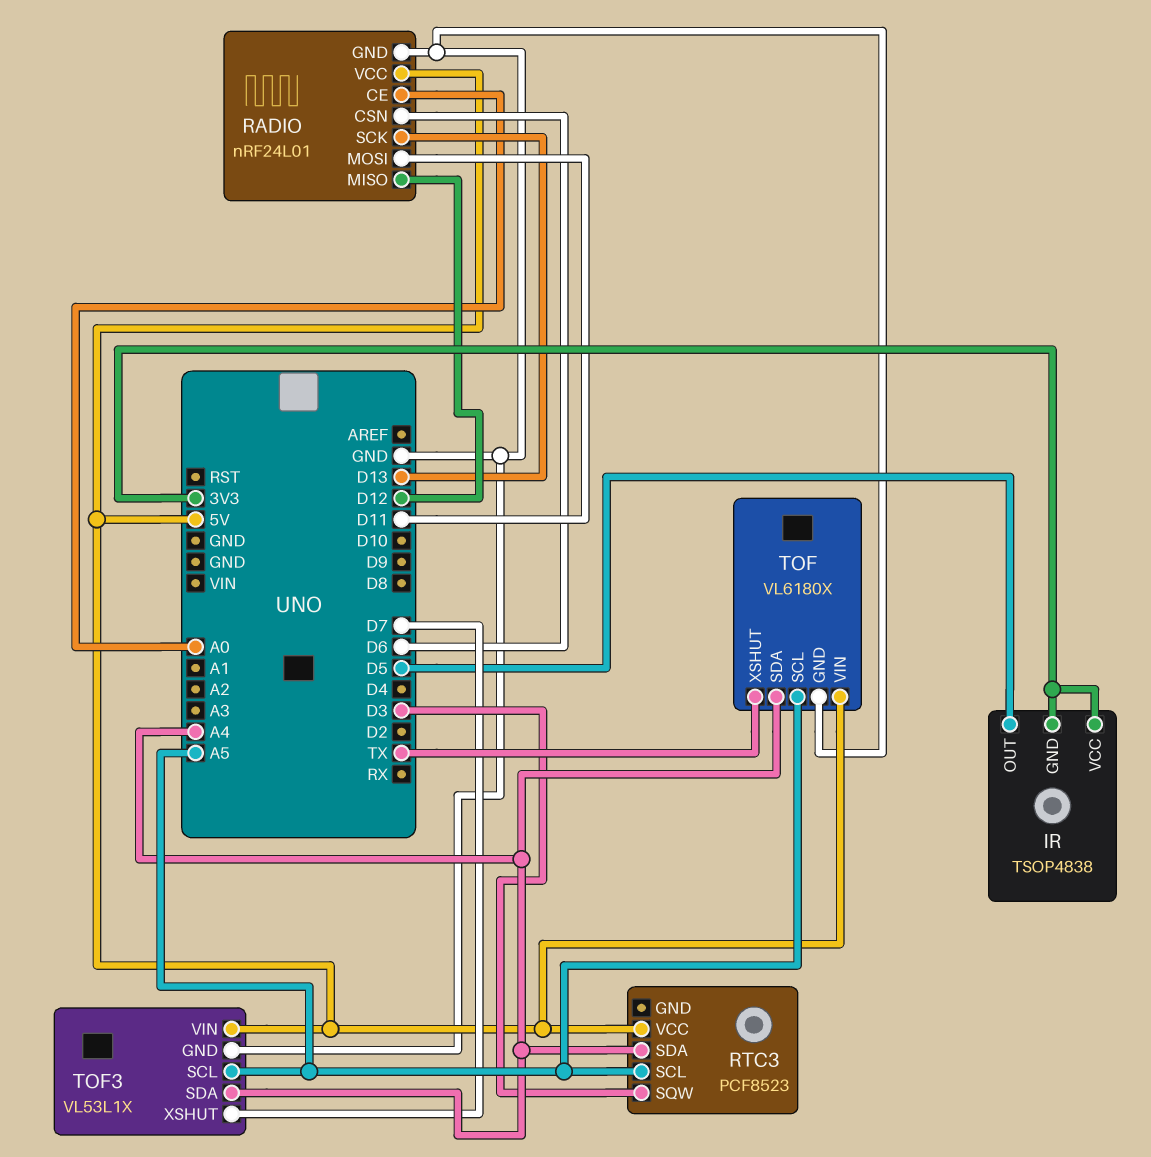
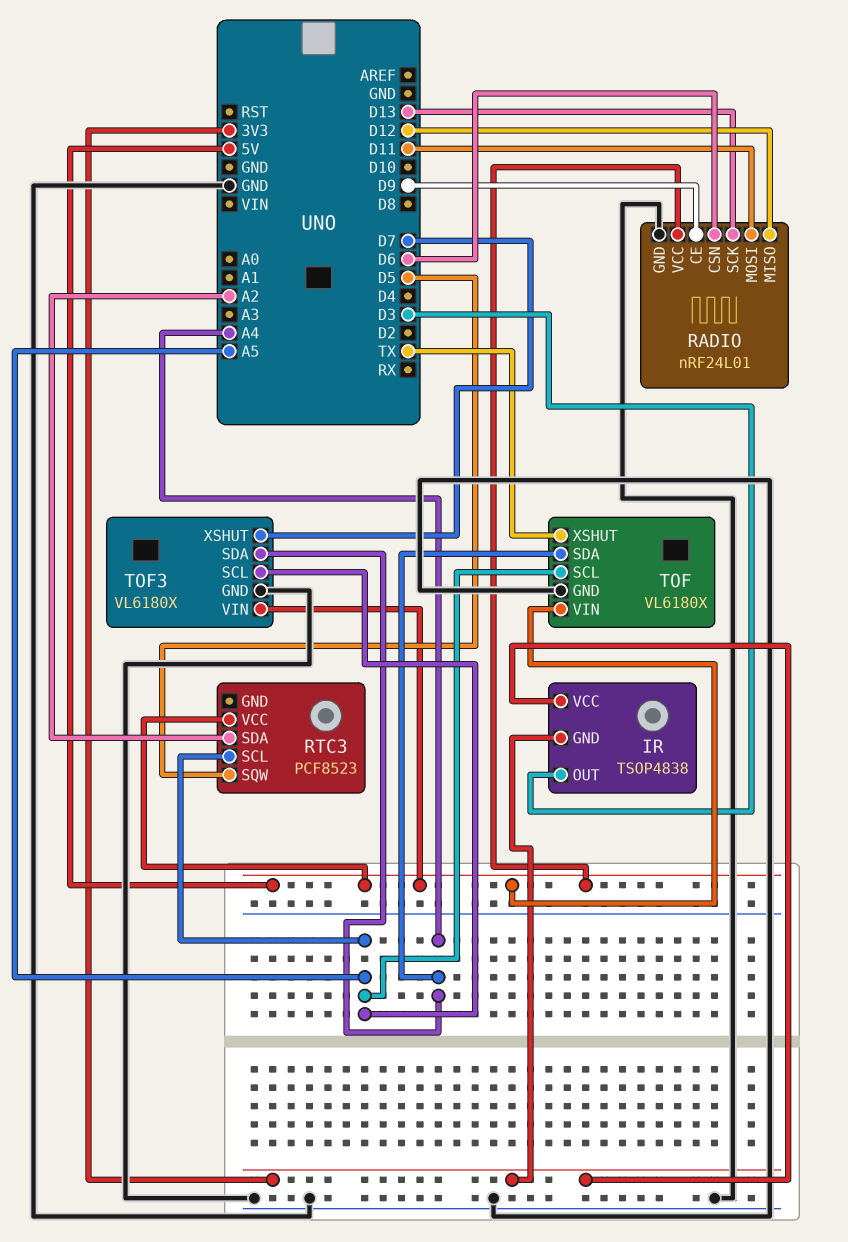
IR pin OUT: D5 -> D3
RADIO pin CE: A0 -> D9
RTC3 pin SDA: A4 -> A2
RTC3 pin SQW: D3 -> D5
TOF3: VL53L1X -> VL6180X

